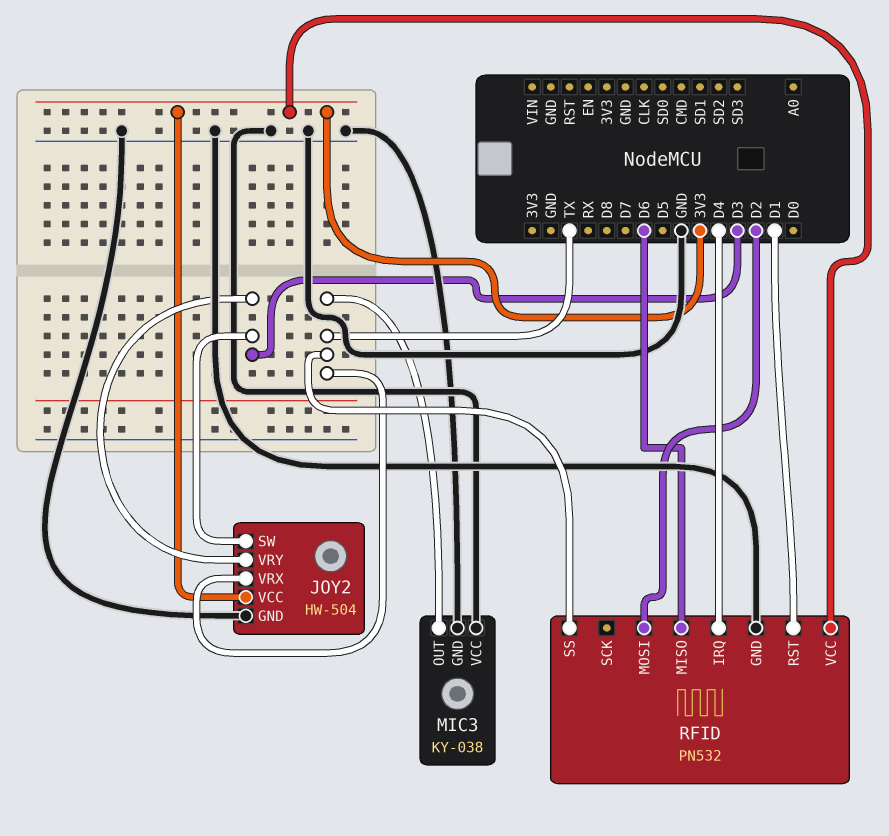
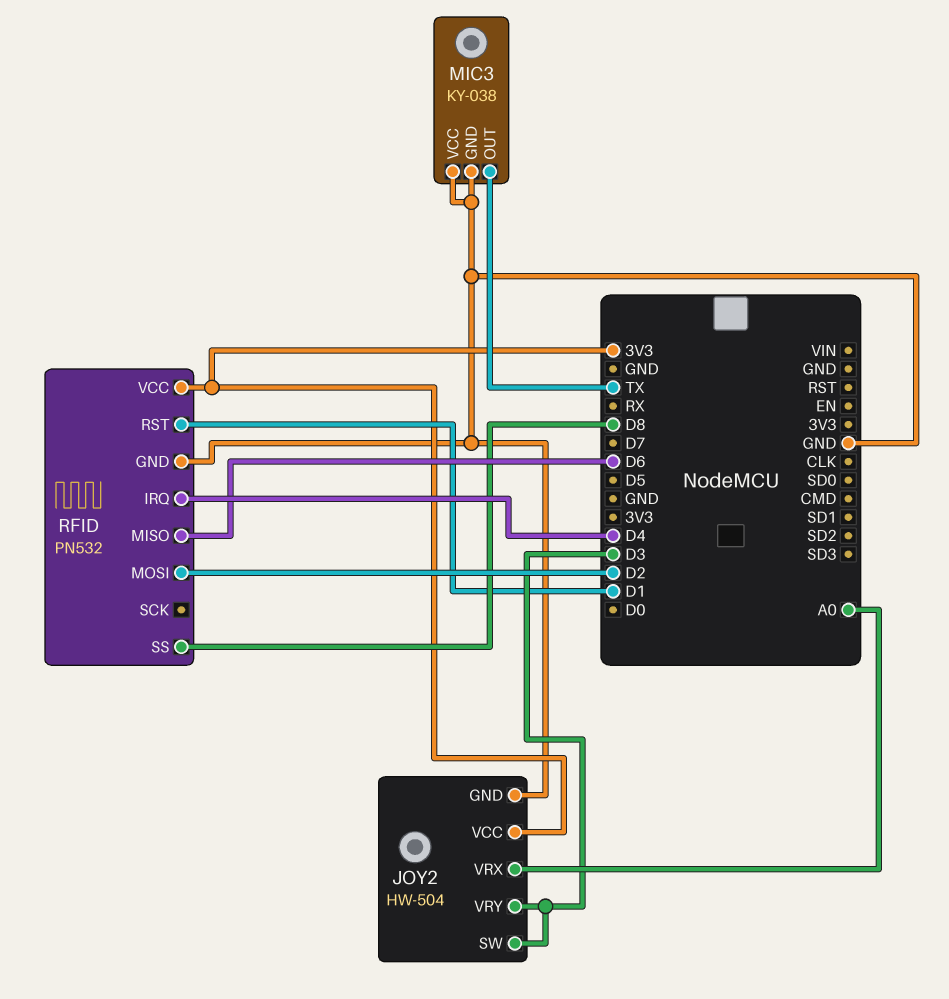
JOY2 pin VRX: TX -> A0
RFID pin SS: TX -> D8

